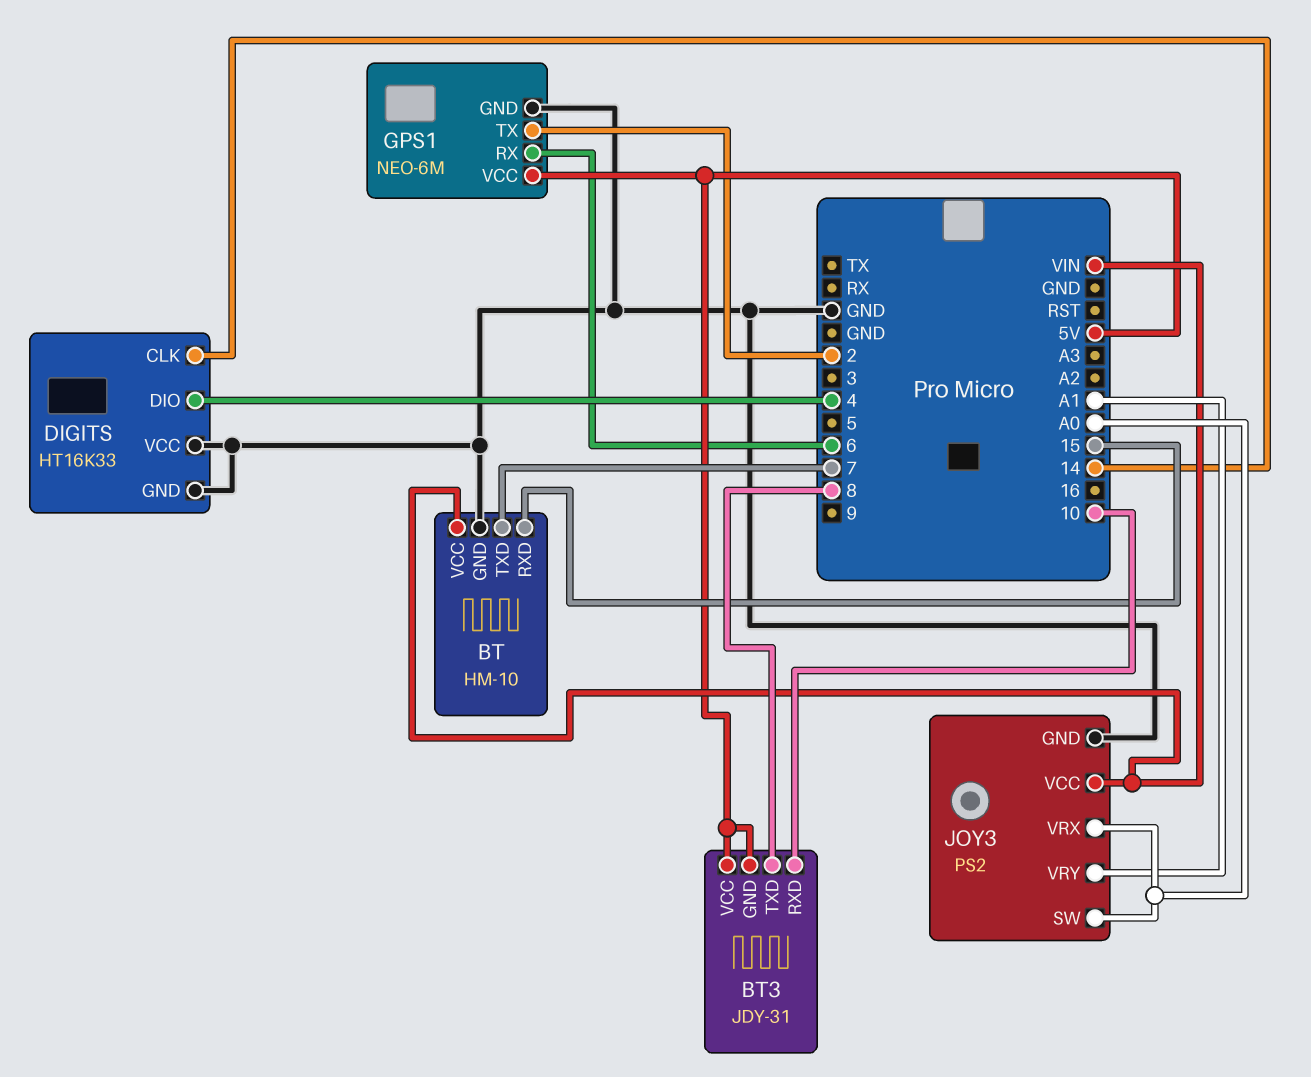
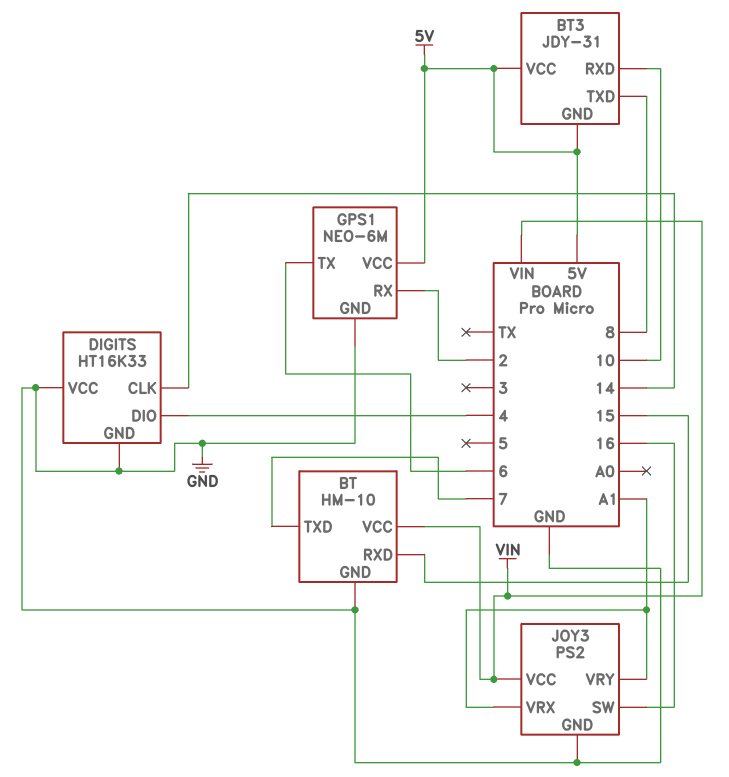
GPS1 pin RX: 6 -> 2
GPS1 pin TX: 2 -> 6
JOY3 pin SW: A0 -> 16
JOY3 pin VRX: A0 -> A1

